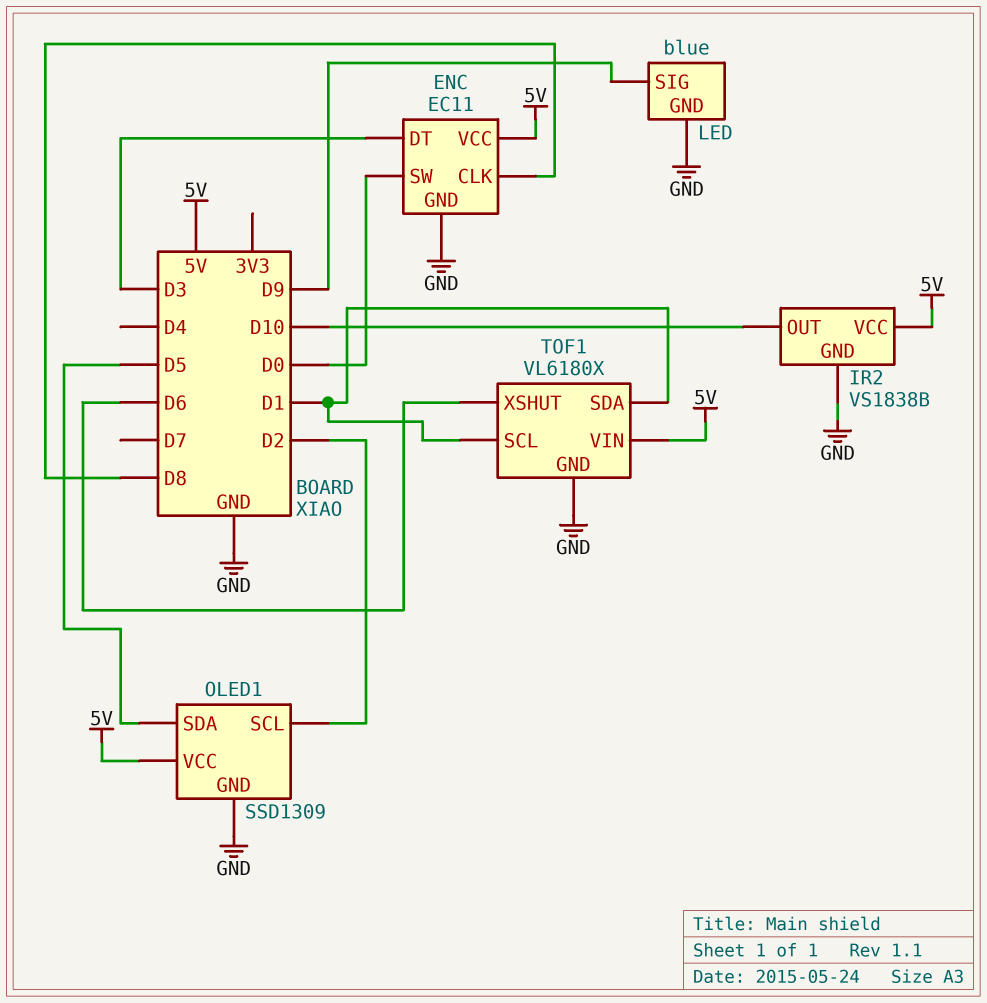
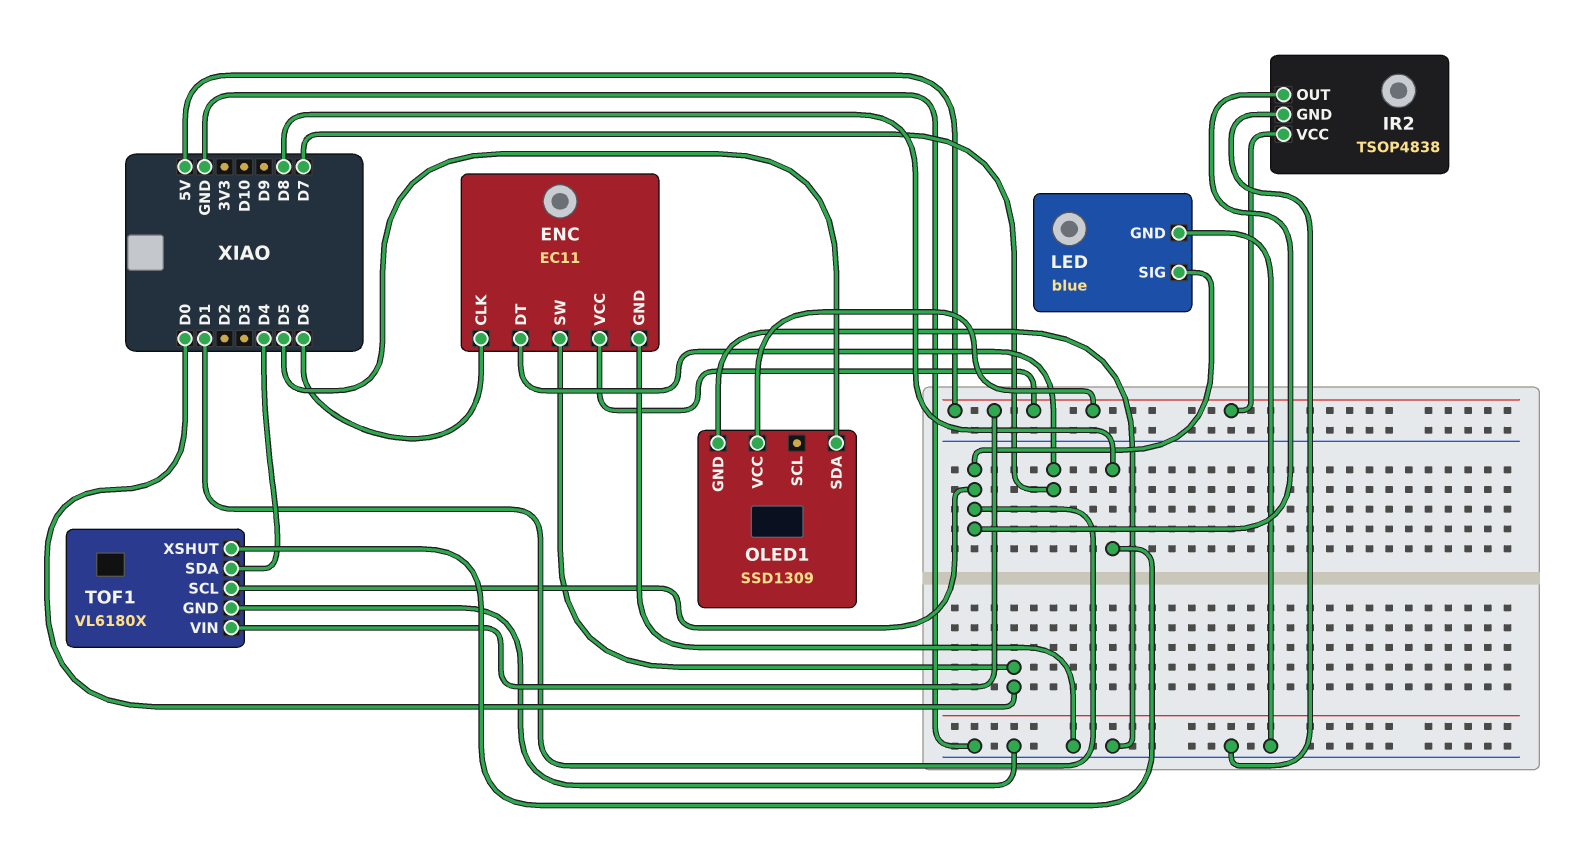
ENC pin CLK: D8 -> D6
ENC pin DT: D3 -> D7
IR2: VS1838B -> TSOP4838
IR2 pin OUT: D10 -> D1
LED pin SIG: D9 -> D1
OLED1 pin SCL: D2 -> none
TOF1 pin SDA: D1 -> D4
TOF1 pin XSHUT: D6 -> D8

